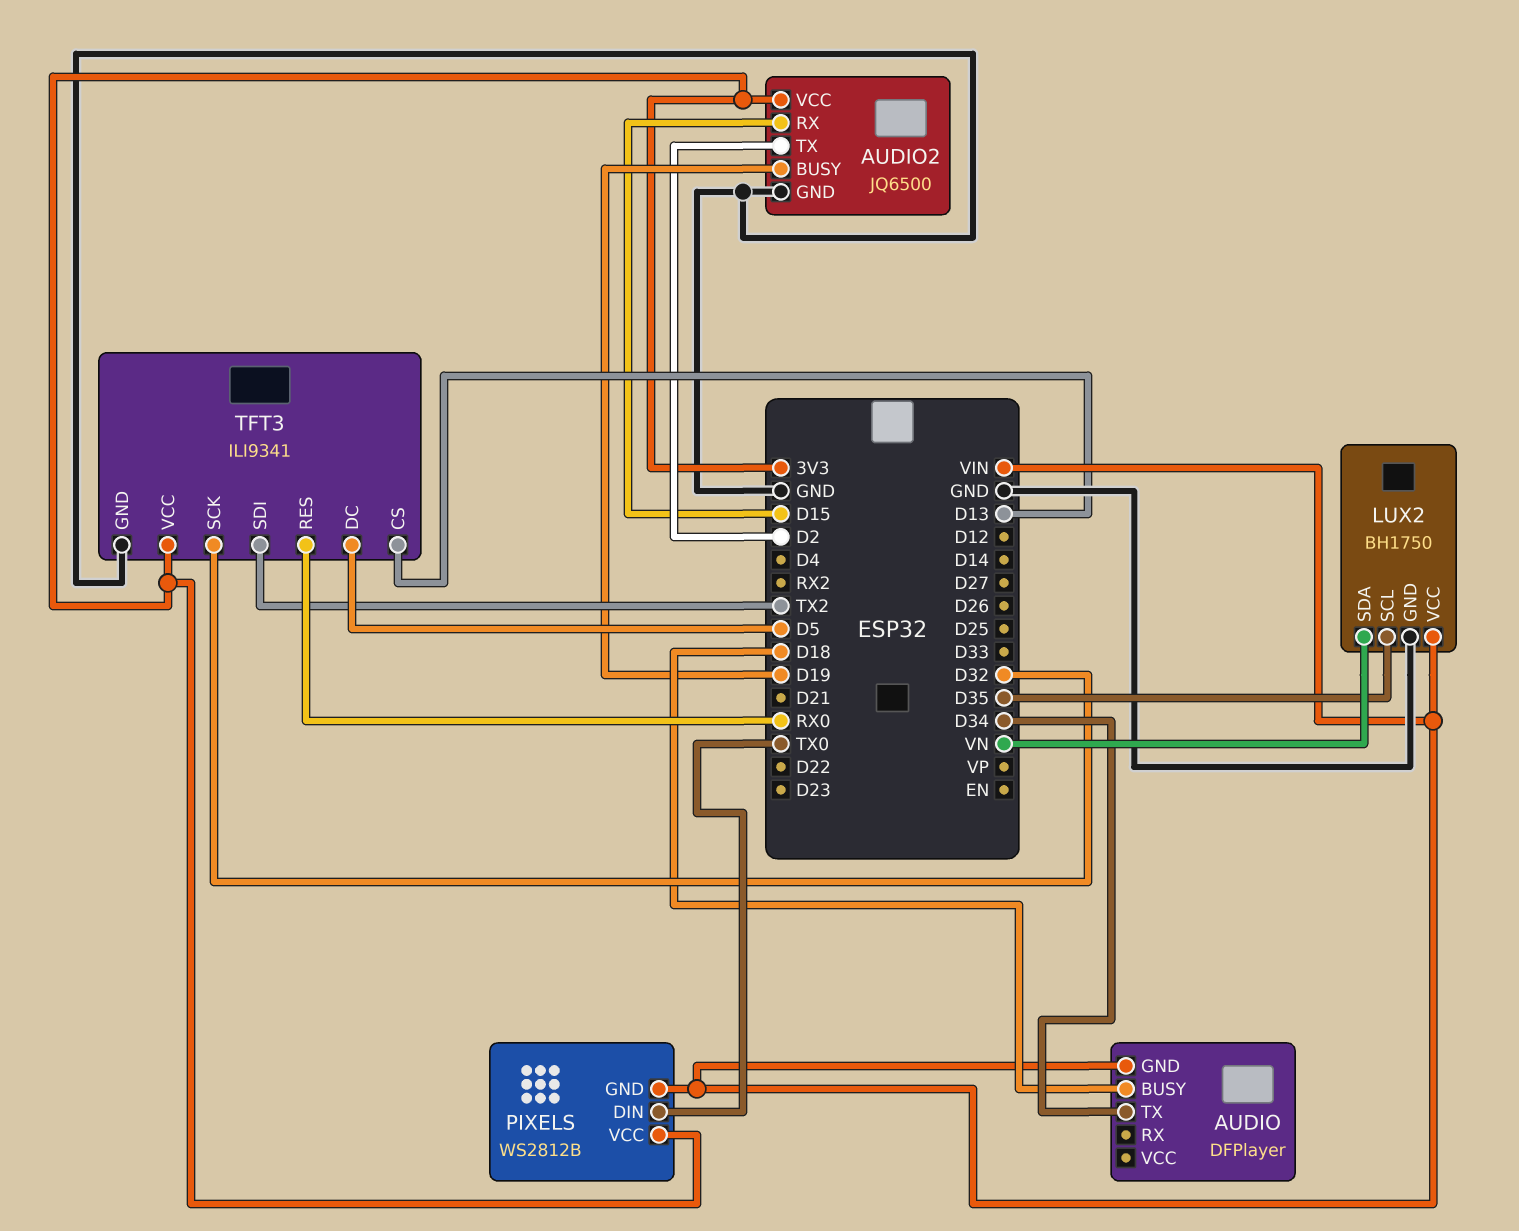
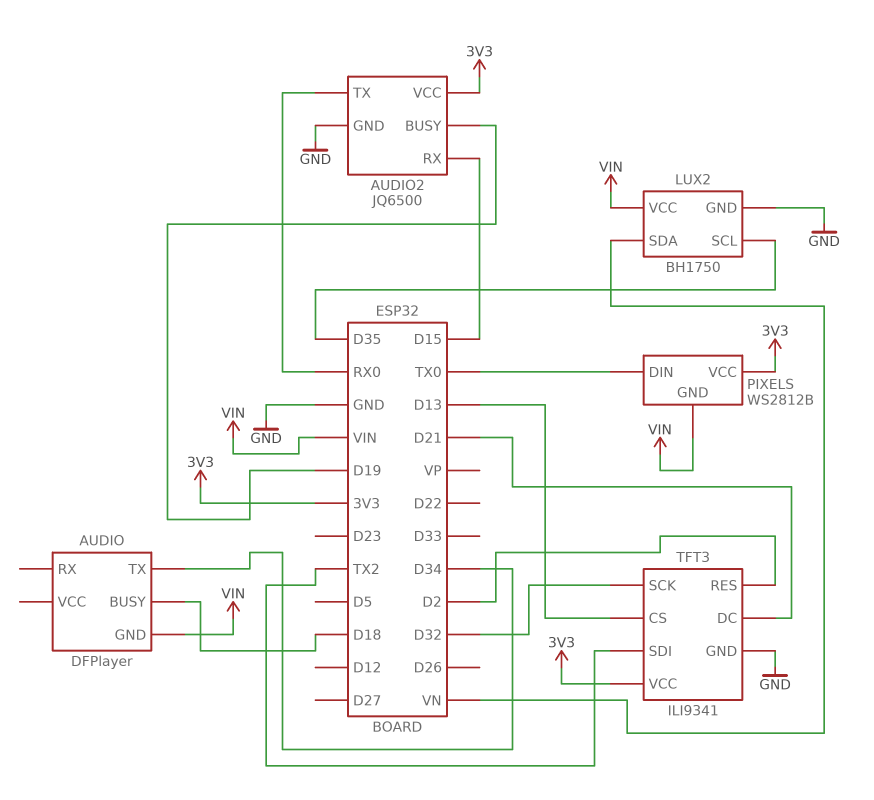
AUDIO2 pin TX: D2 -> RX0
TFT3 pin DC: D5 -> D21
TFT3 pin RES: RX0 -> D2

